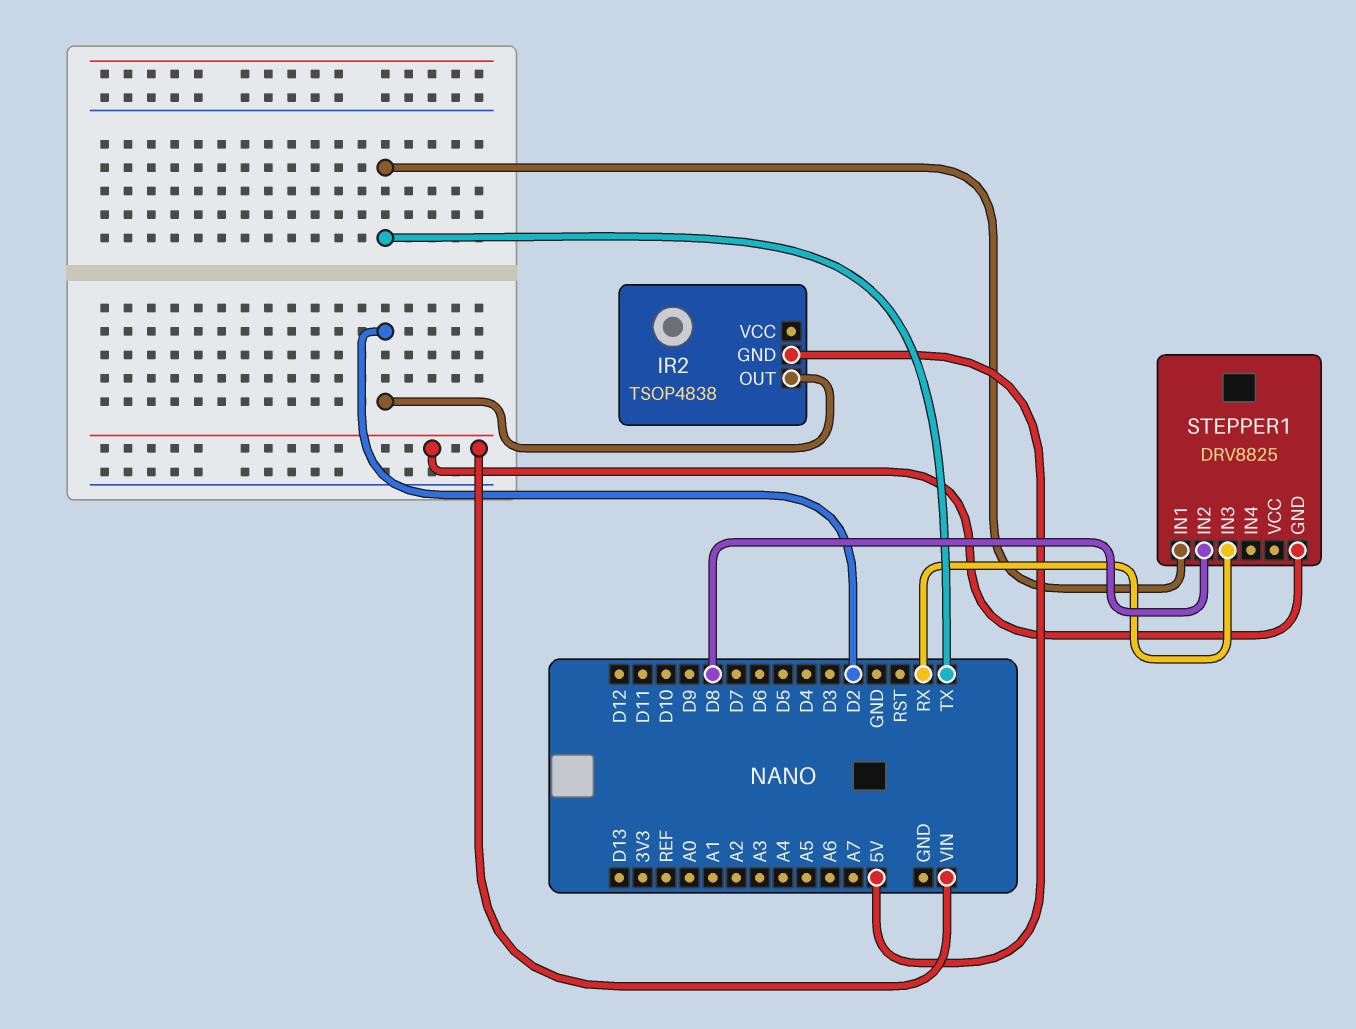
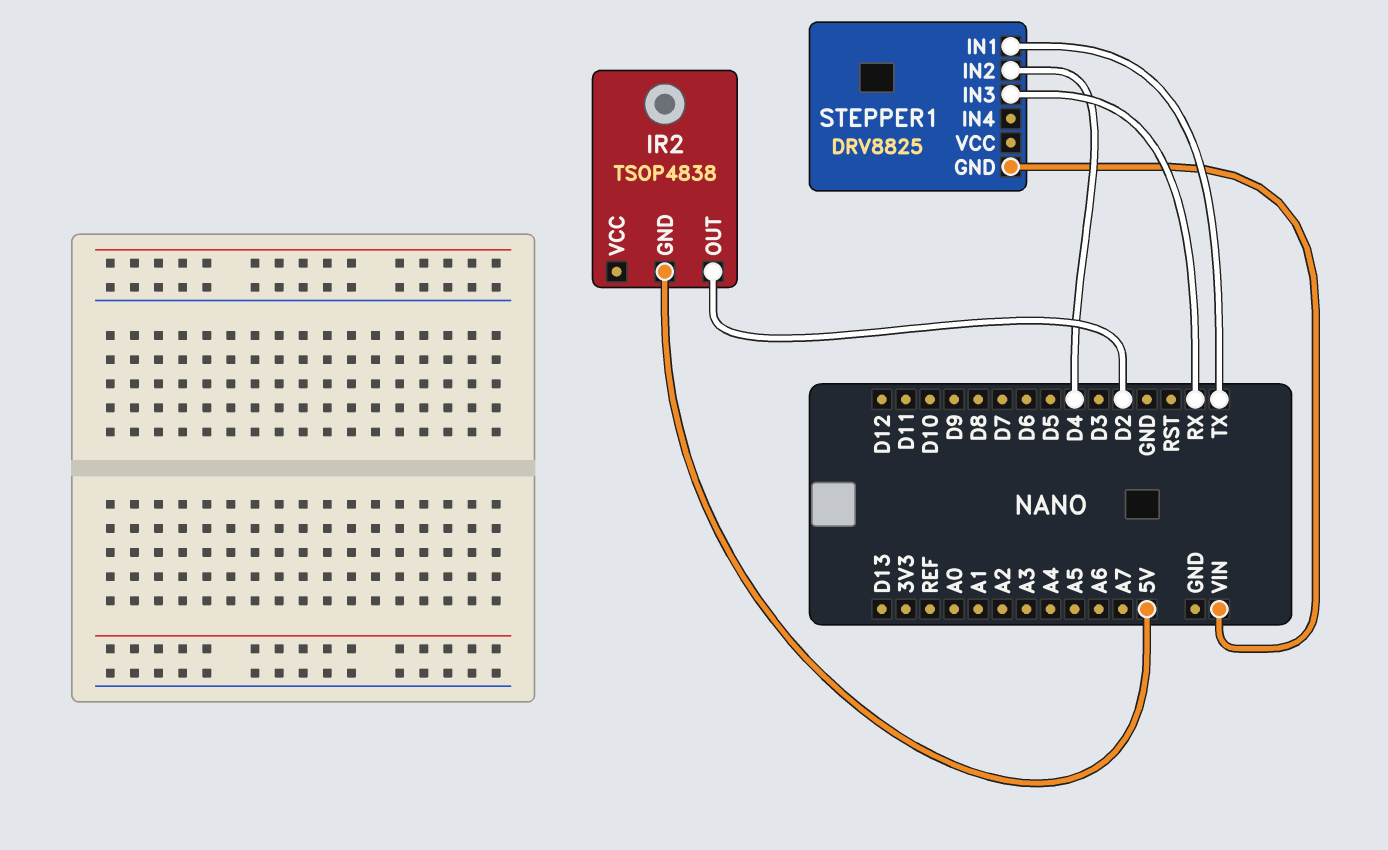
STEPPER1 pin IN2: D8 -> D4

